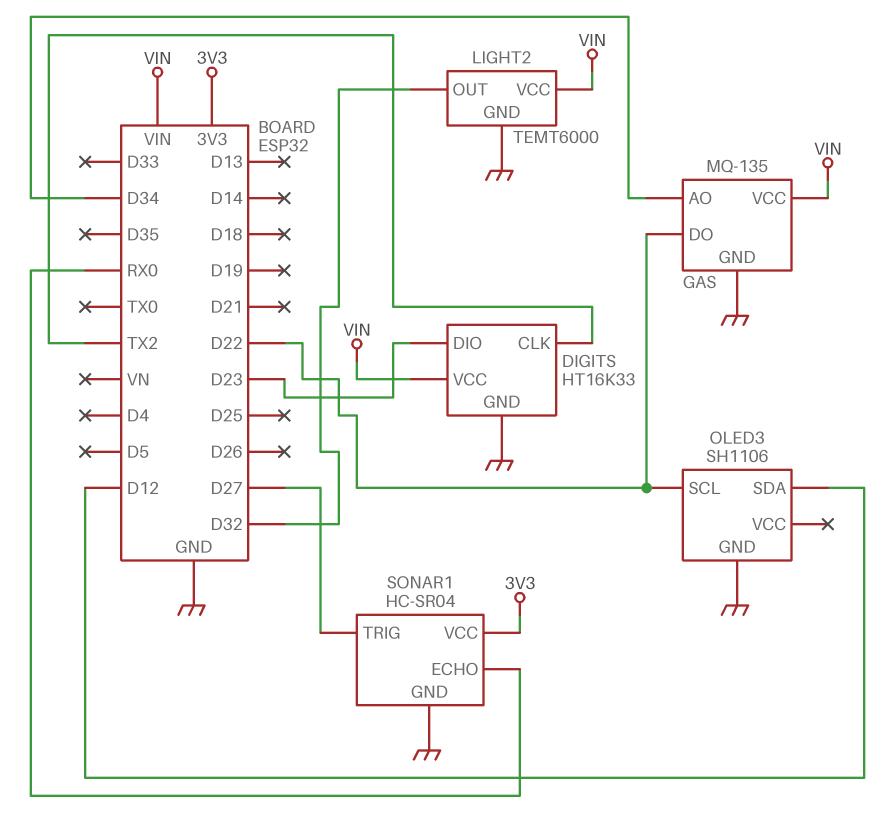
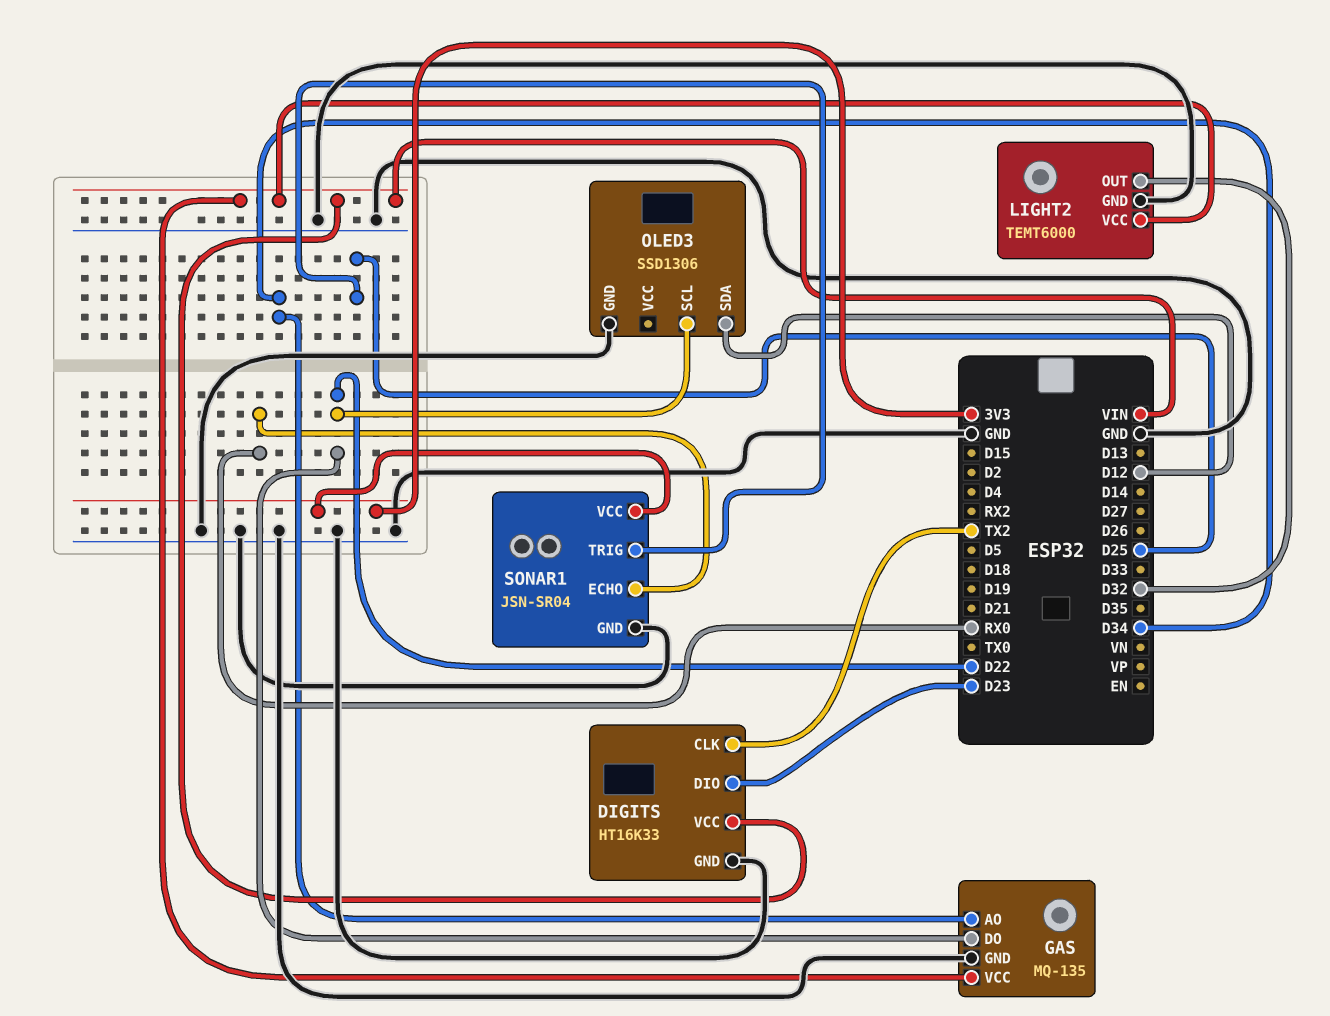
OLED3: SH1106 -> SSD1306
SONAR1: HC-SR04 -> JSN-SR04
SONAR1 pin TRIG: D27 -> D25

